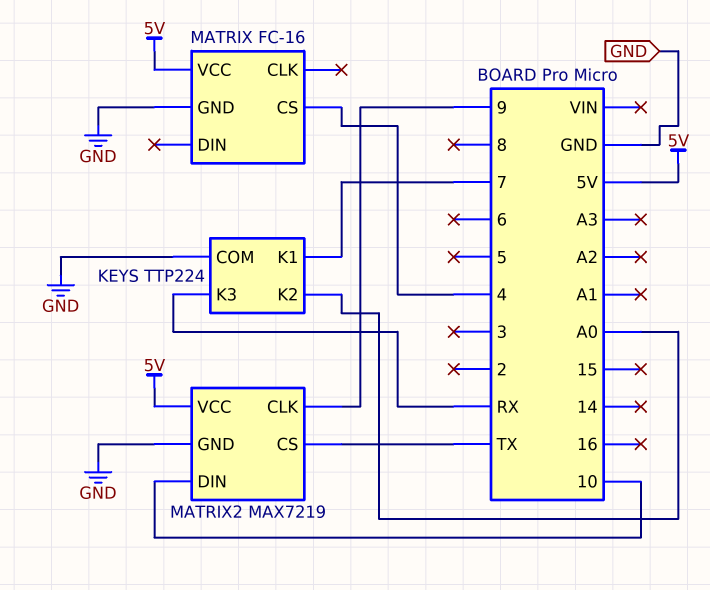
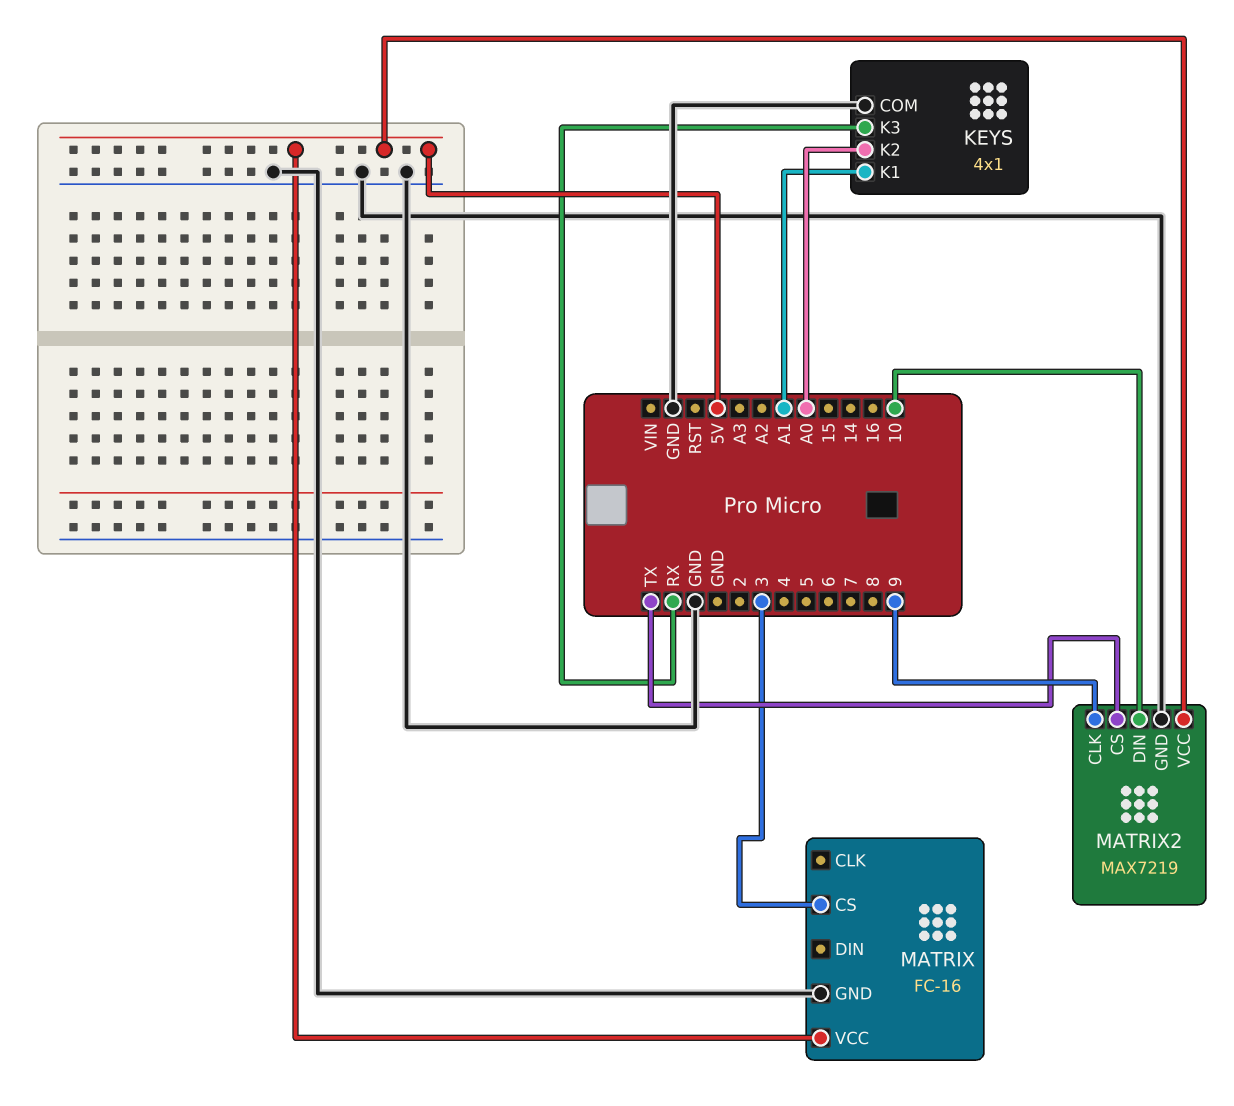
KEYS: TTP224 -> 4x1
KEYS pin K1: 7 -> A1
MATRIX pin CS: 4 -> 3

